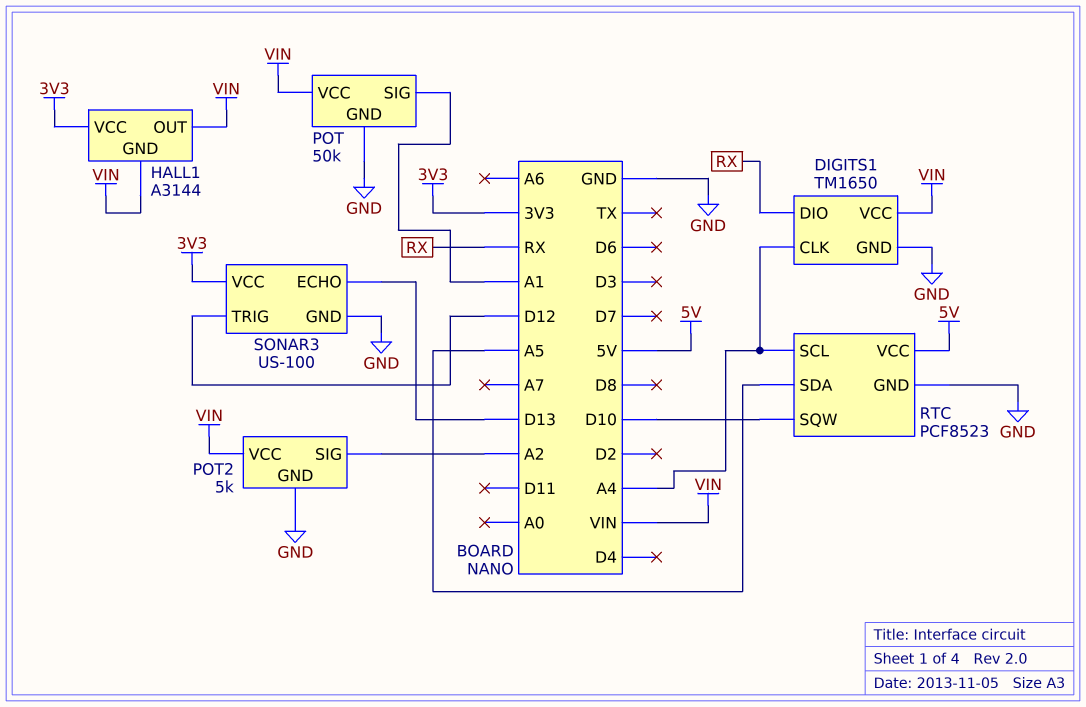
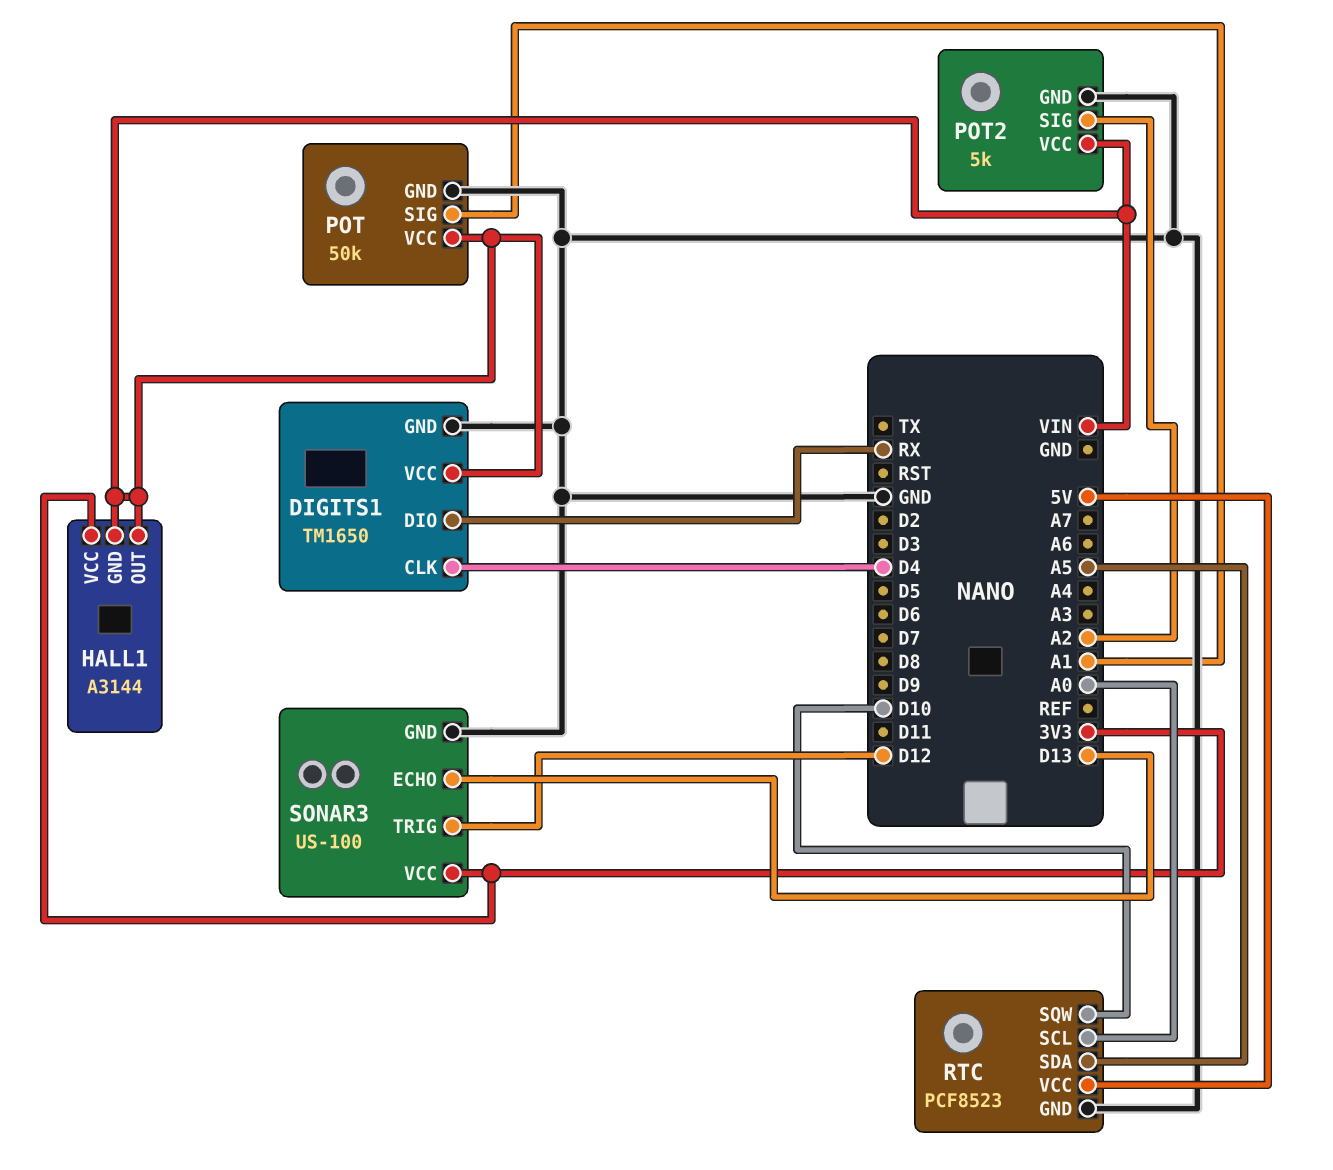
DIGITS1 pin CLK: A4 -> D4
RTC pin SCL: A4 -> A0

